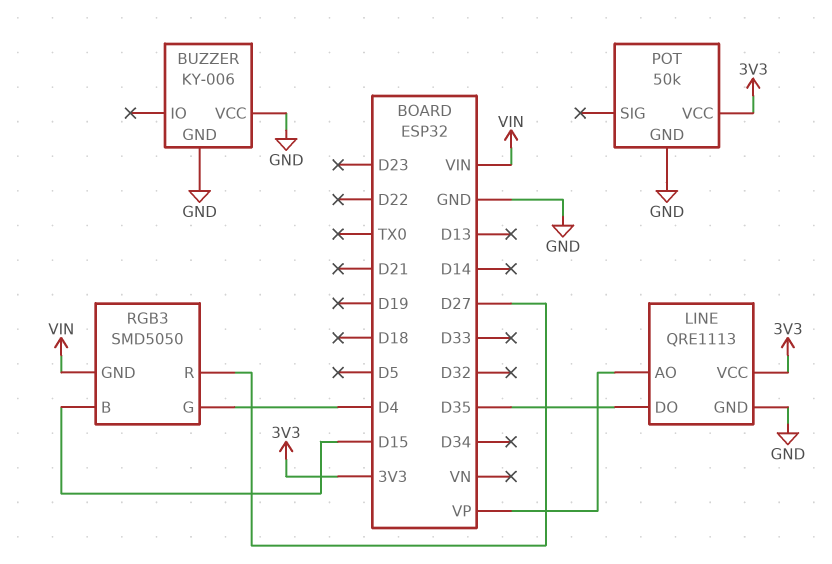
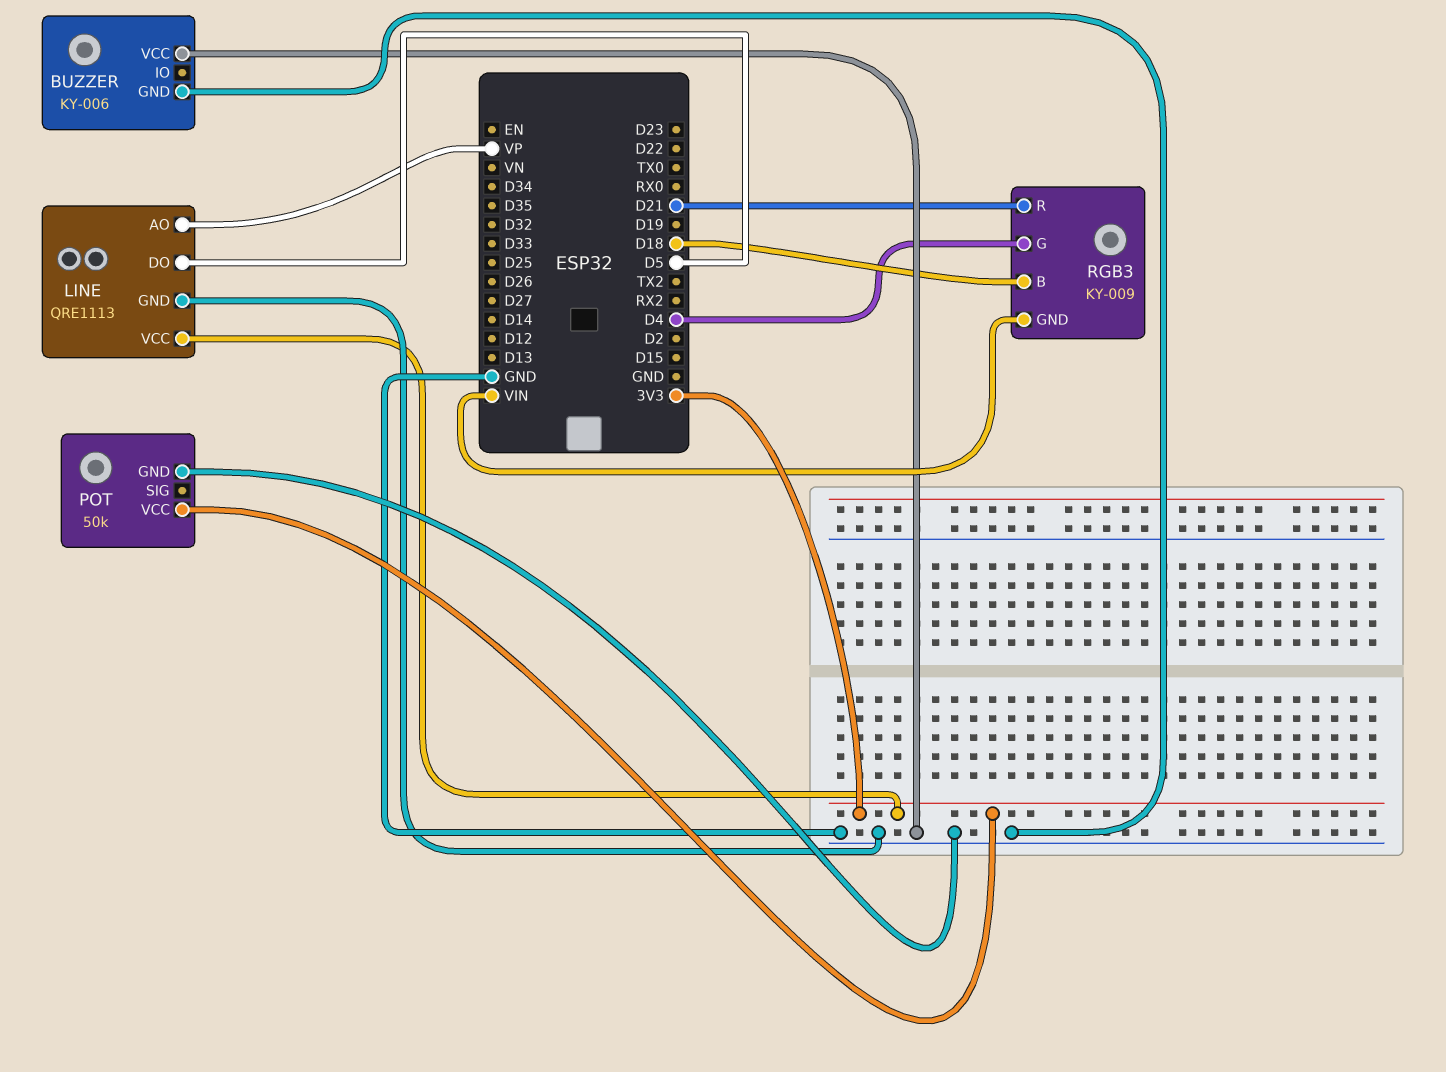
LINE pin DO: D35 -> D5
RGB3: SMD5050 -> KY-009
RGB3 pin B: D15 -> D18
RGB3 pin R: D27 -> D21

